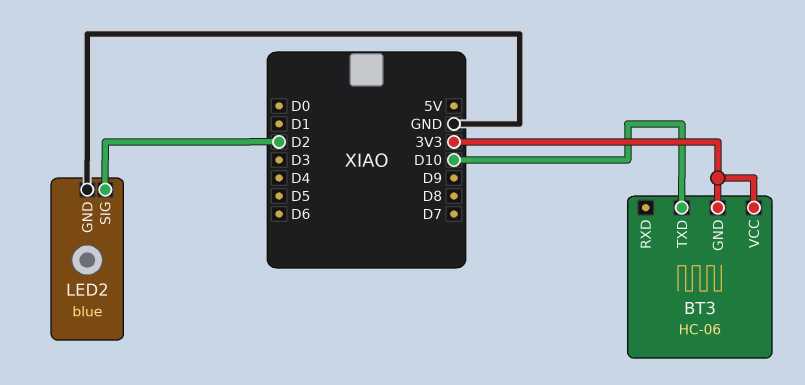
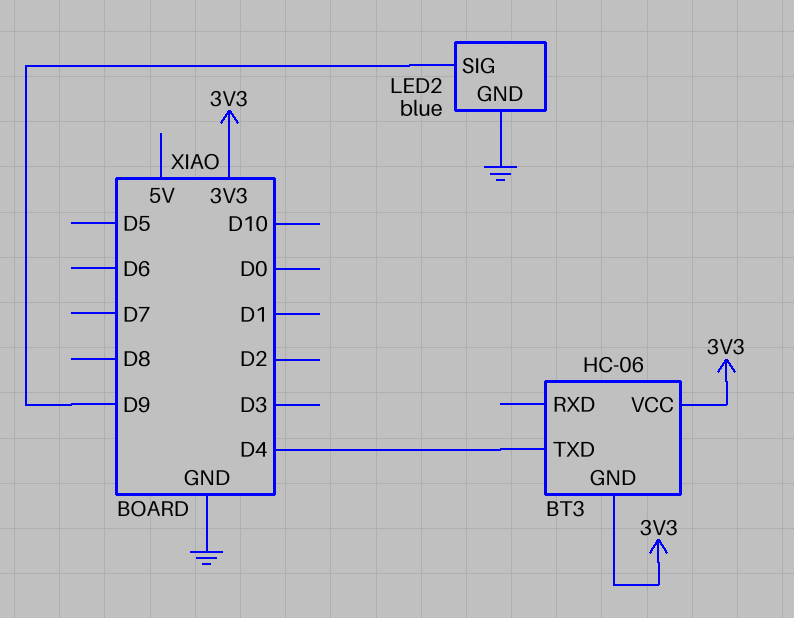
BT3 pin TXD: D10 -> D4
LED2 pin SIG: D2 -> D9

